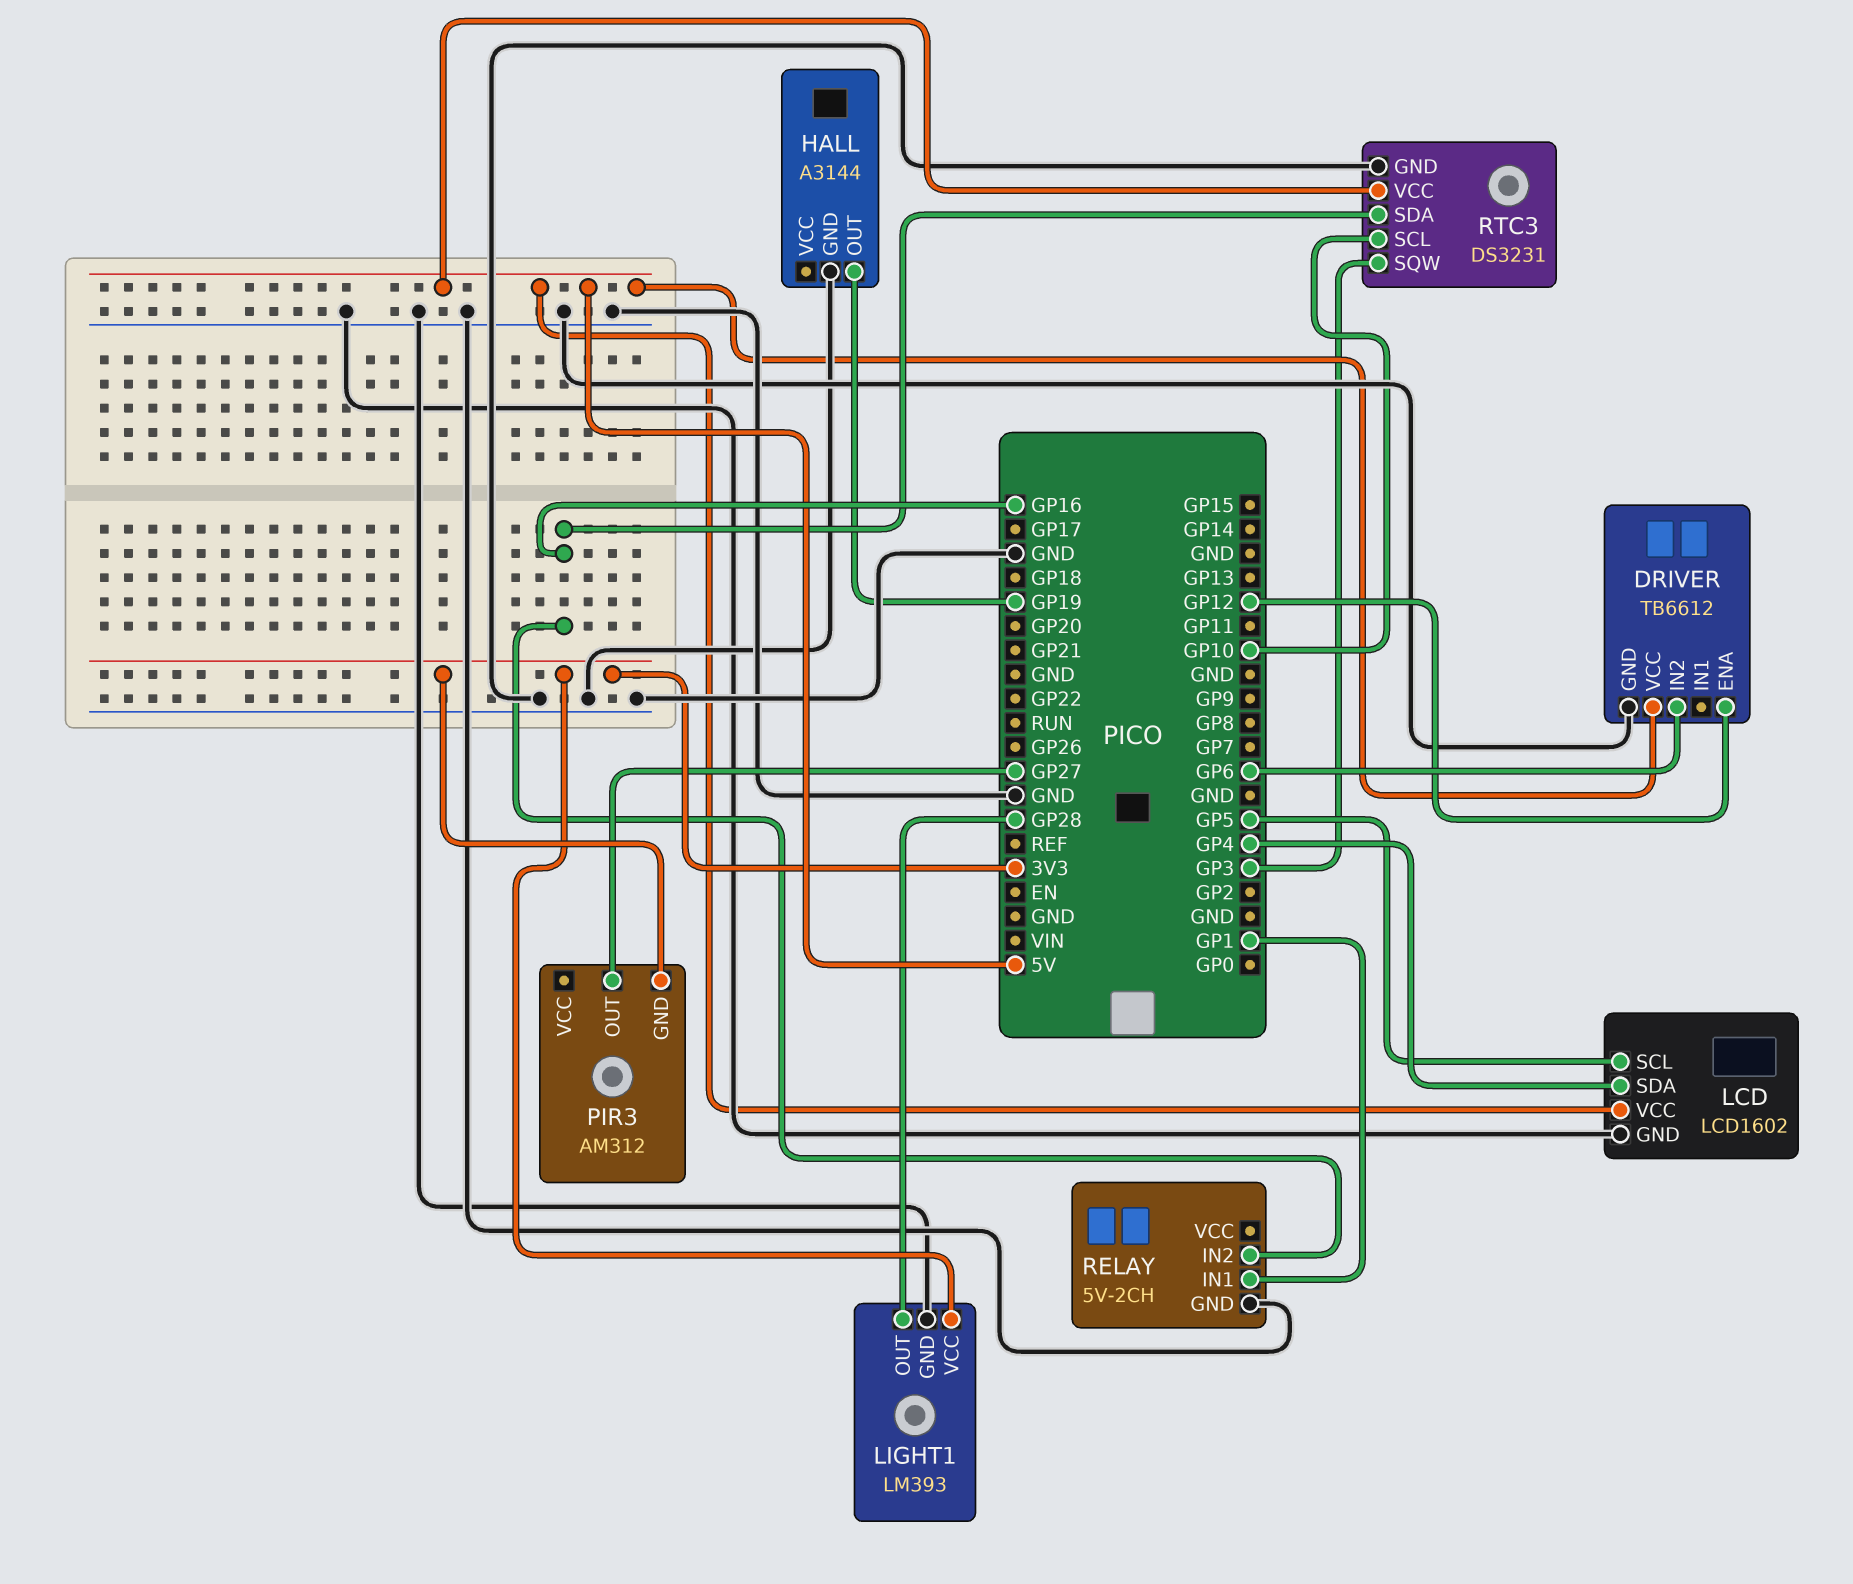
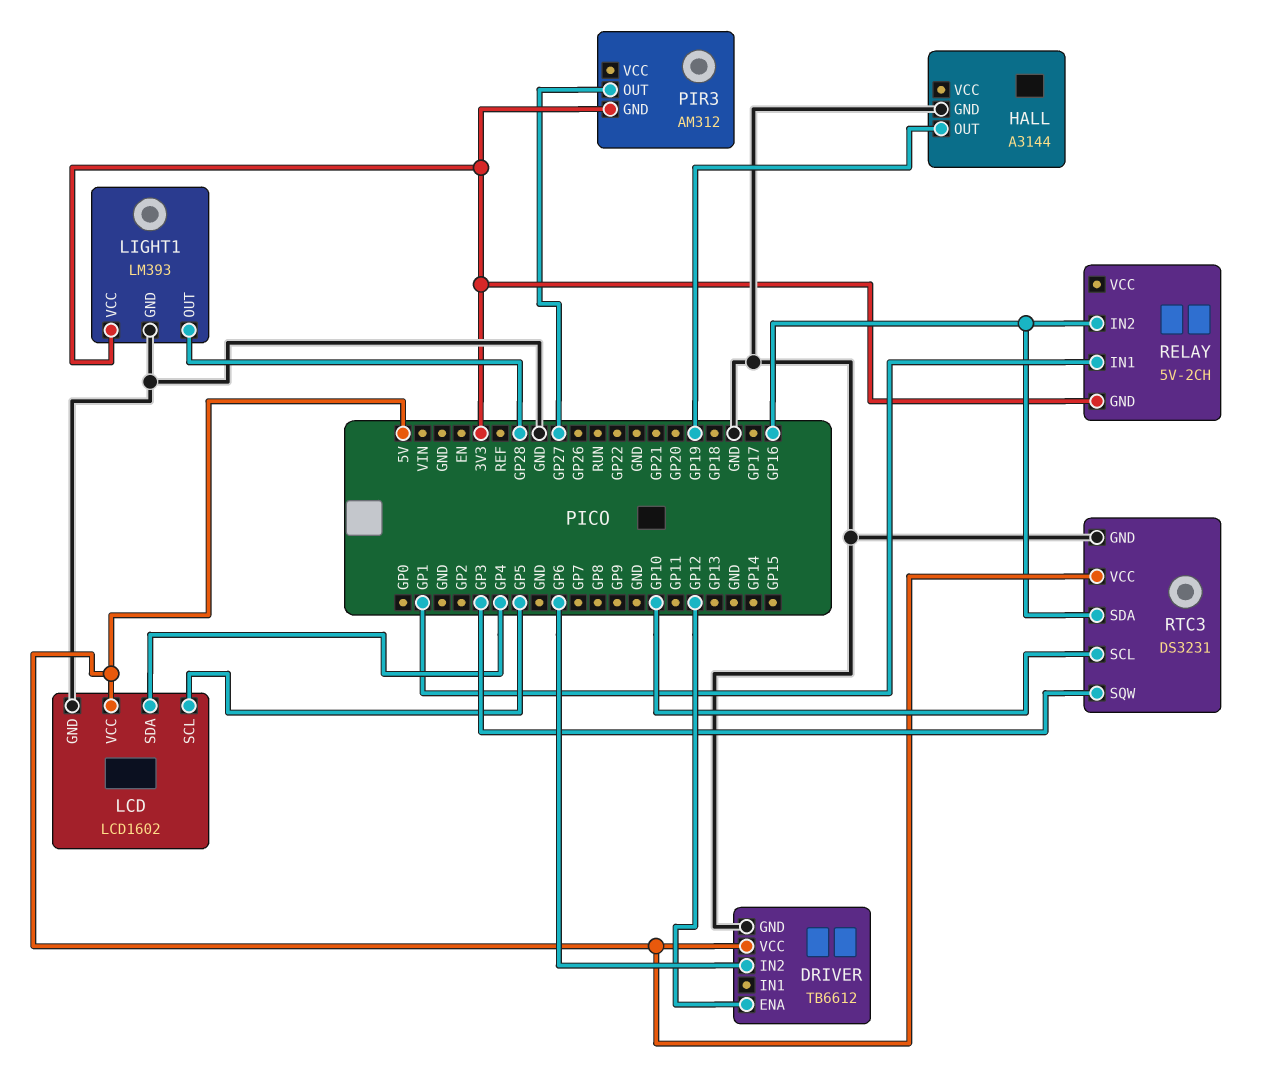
RELAY pin GND: GND -> 3V3

